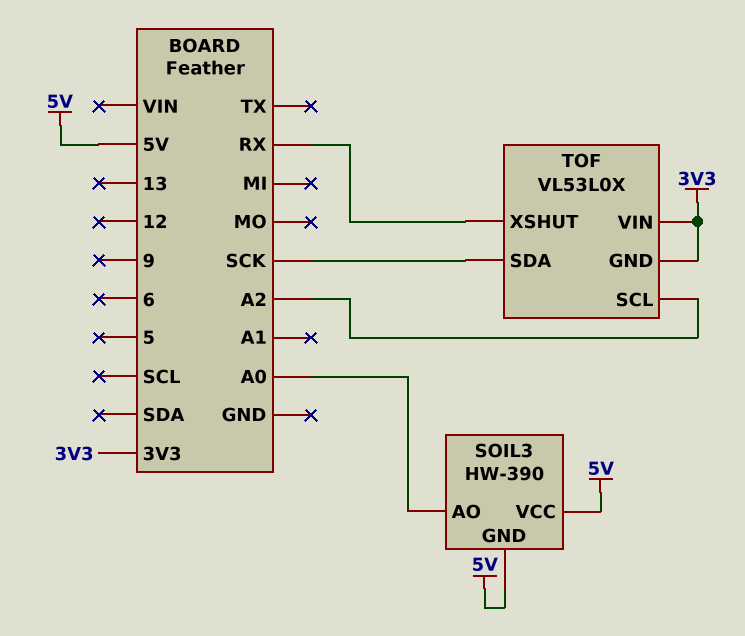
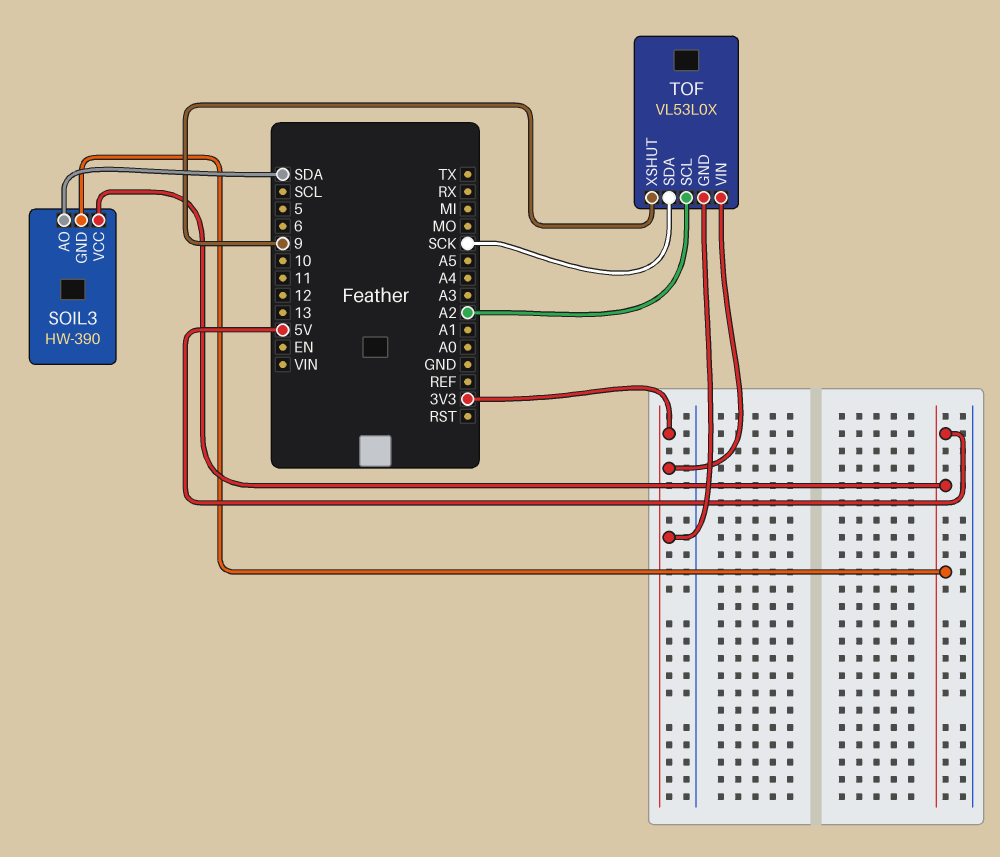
SOIL3 pin AO: A0 -> SDA
TOF pin XSHUT: RX -> 9

